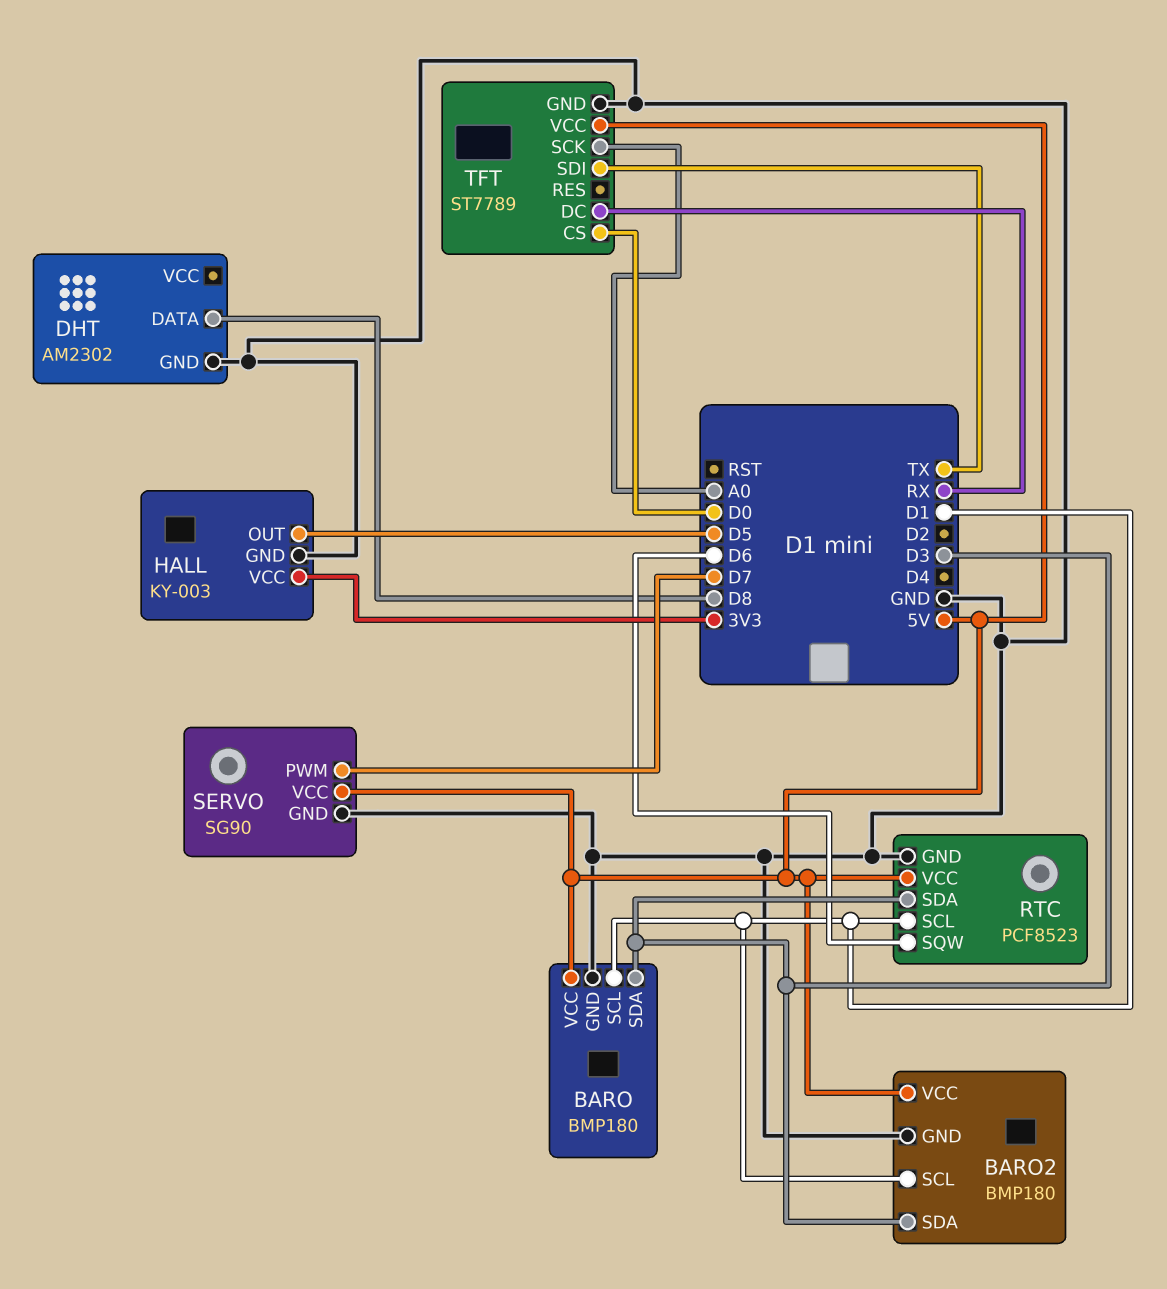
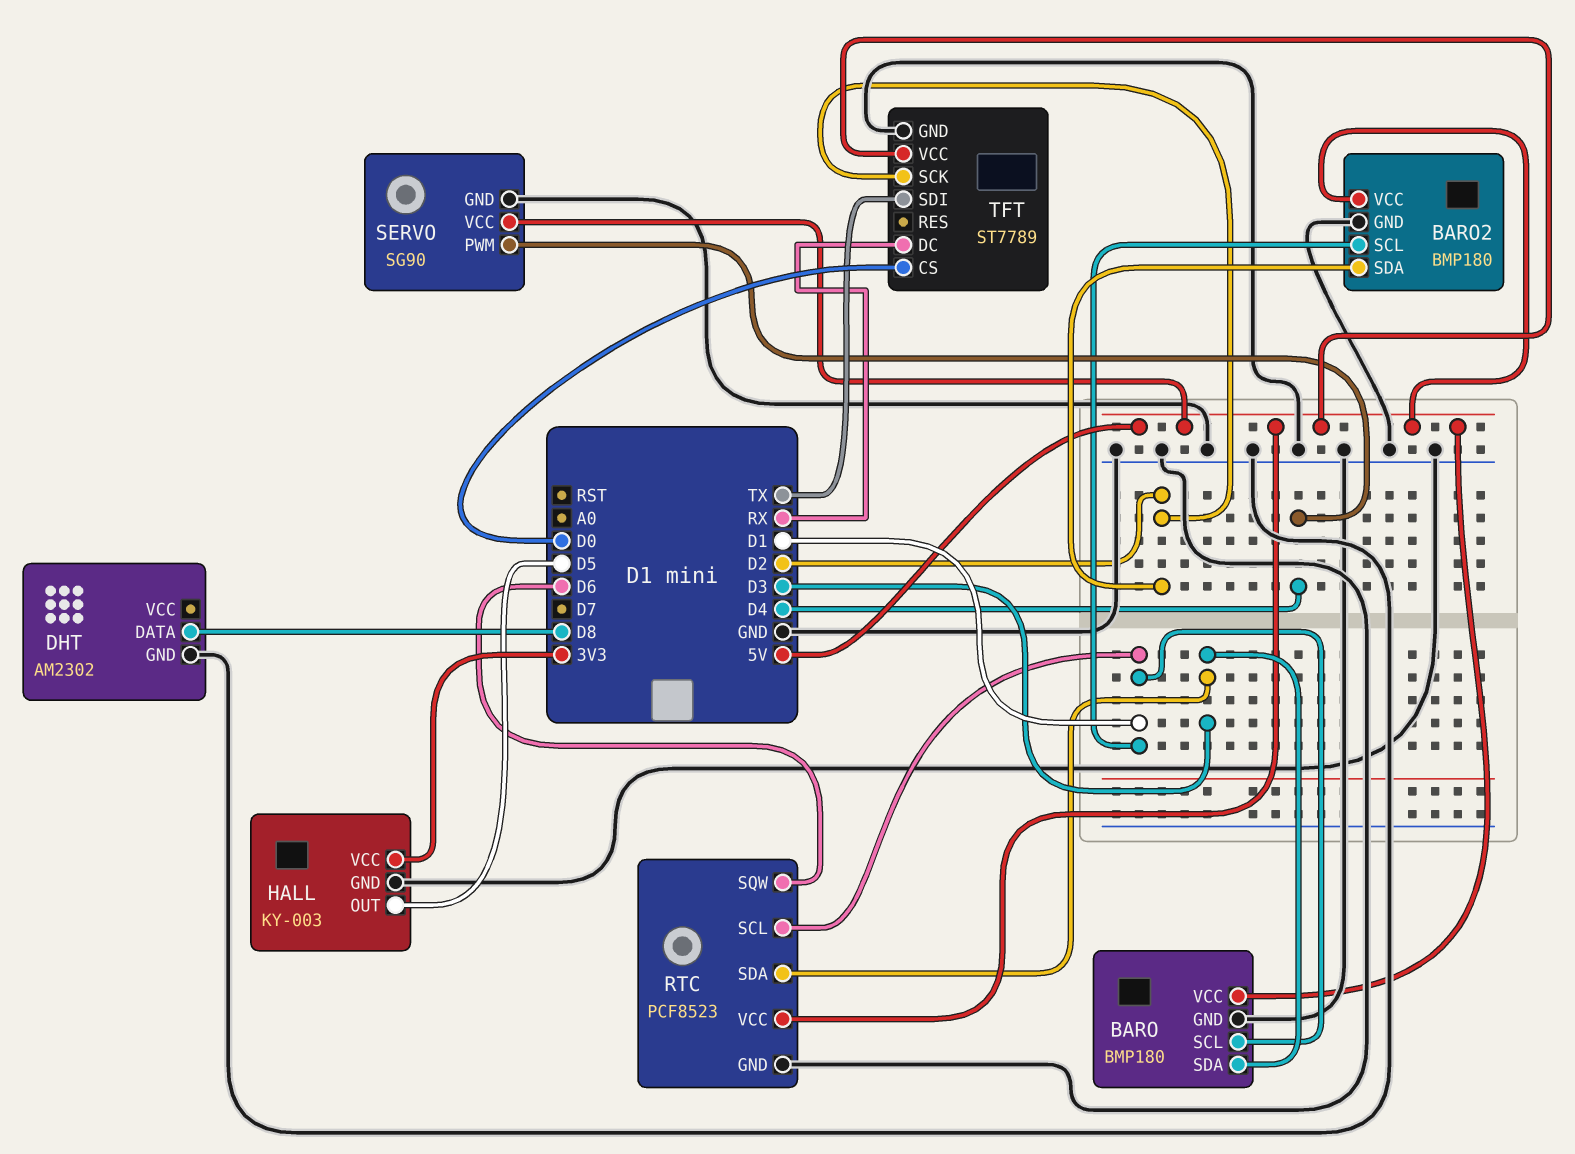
BARO2 pin SDA: D3 -> D2
SERVO pin PWM: D7 -> D4
TFT pin SCK: A0 -> D2

